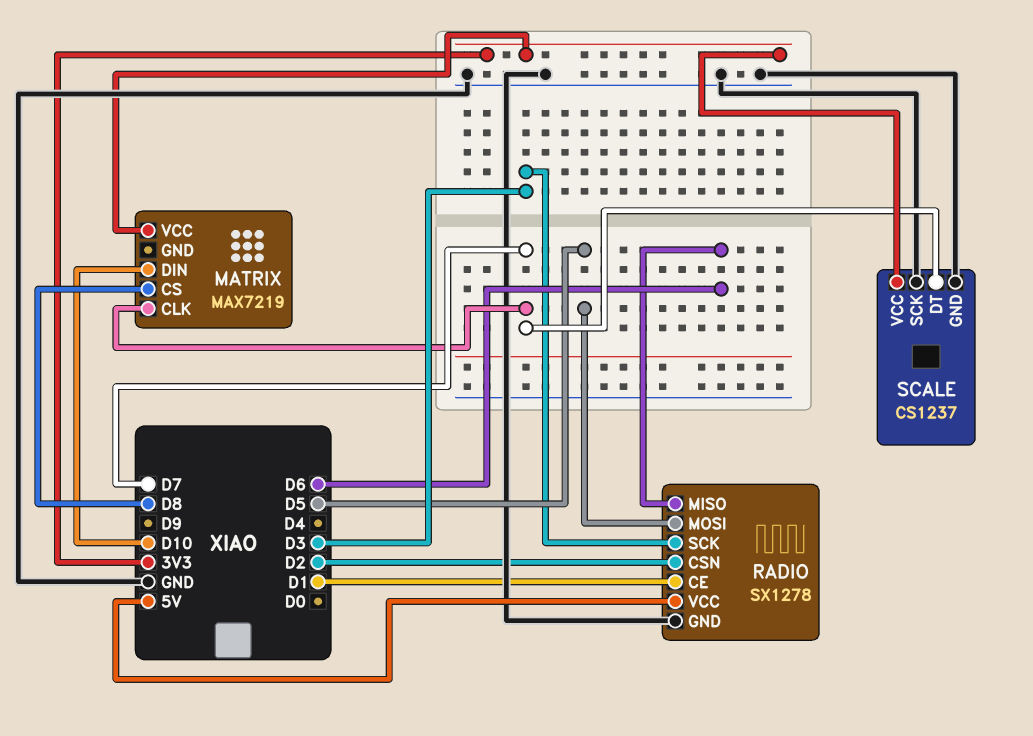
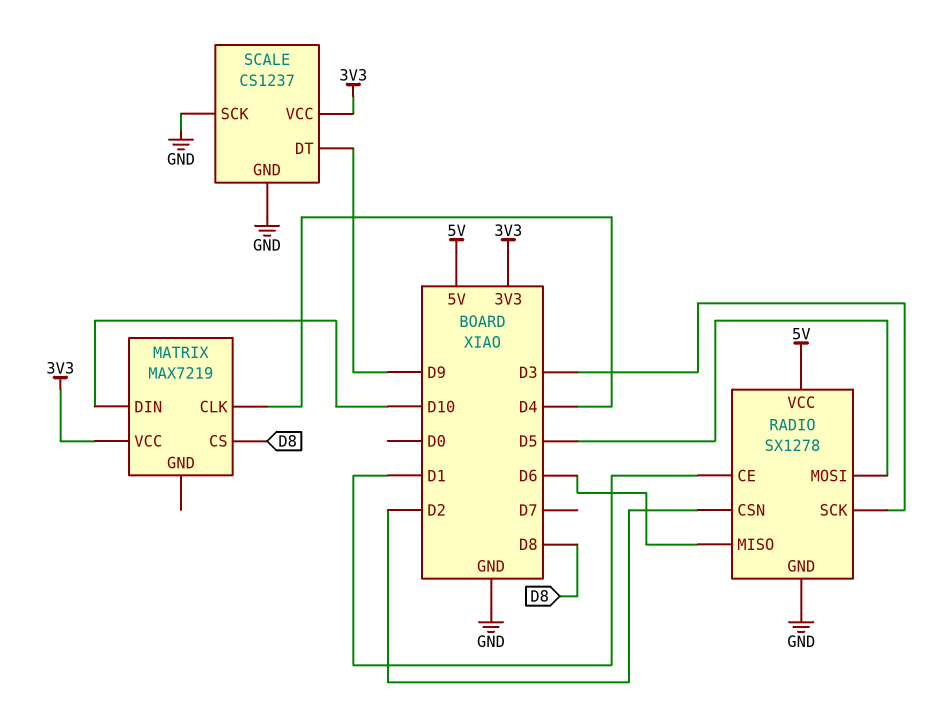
MATRIX pin CLK: D7 -> D4
SCALE pin DT: D7 -> D9

